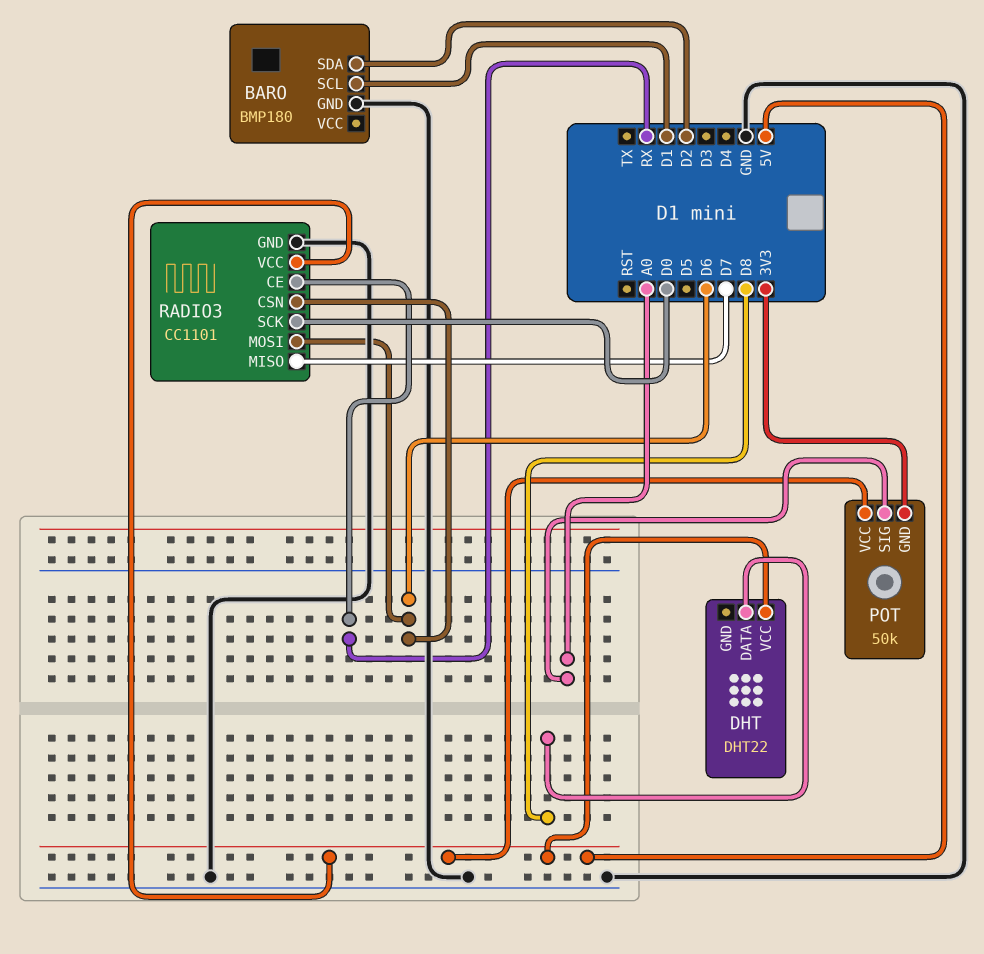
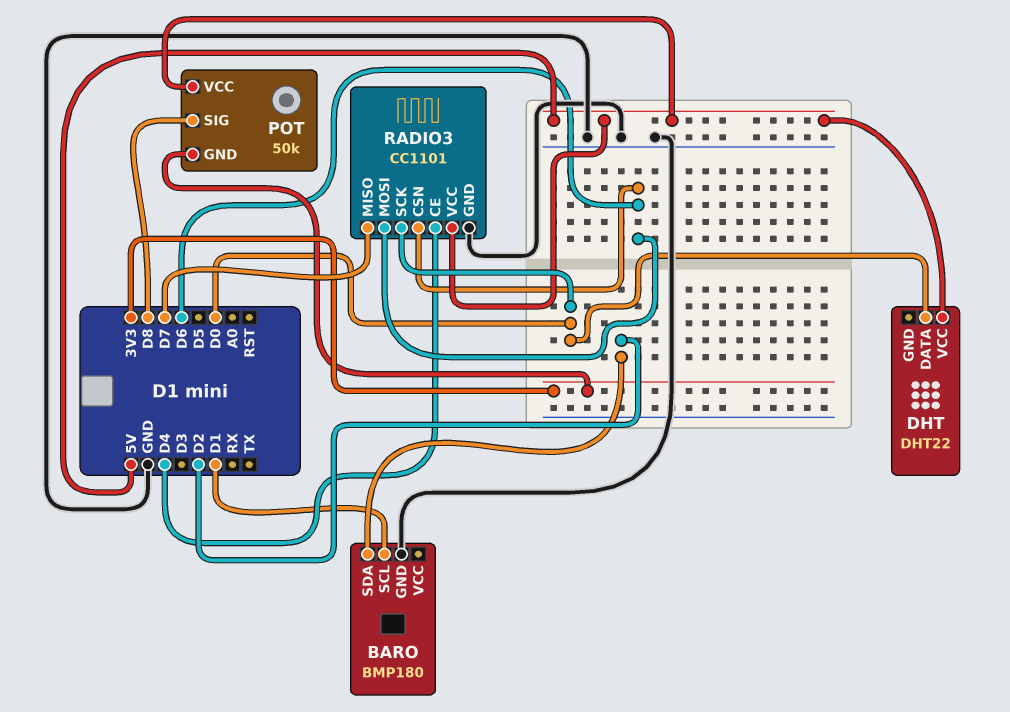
DHT pin DATA: D8 -> D0
POT pin SIG: A0 -> D8
RADIO3 pin CE: RX -> D4

